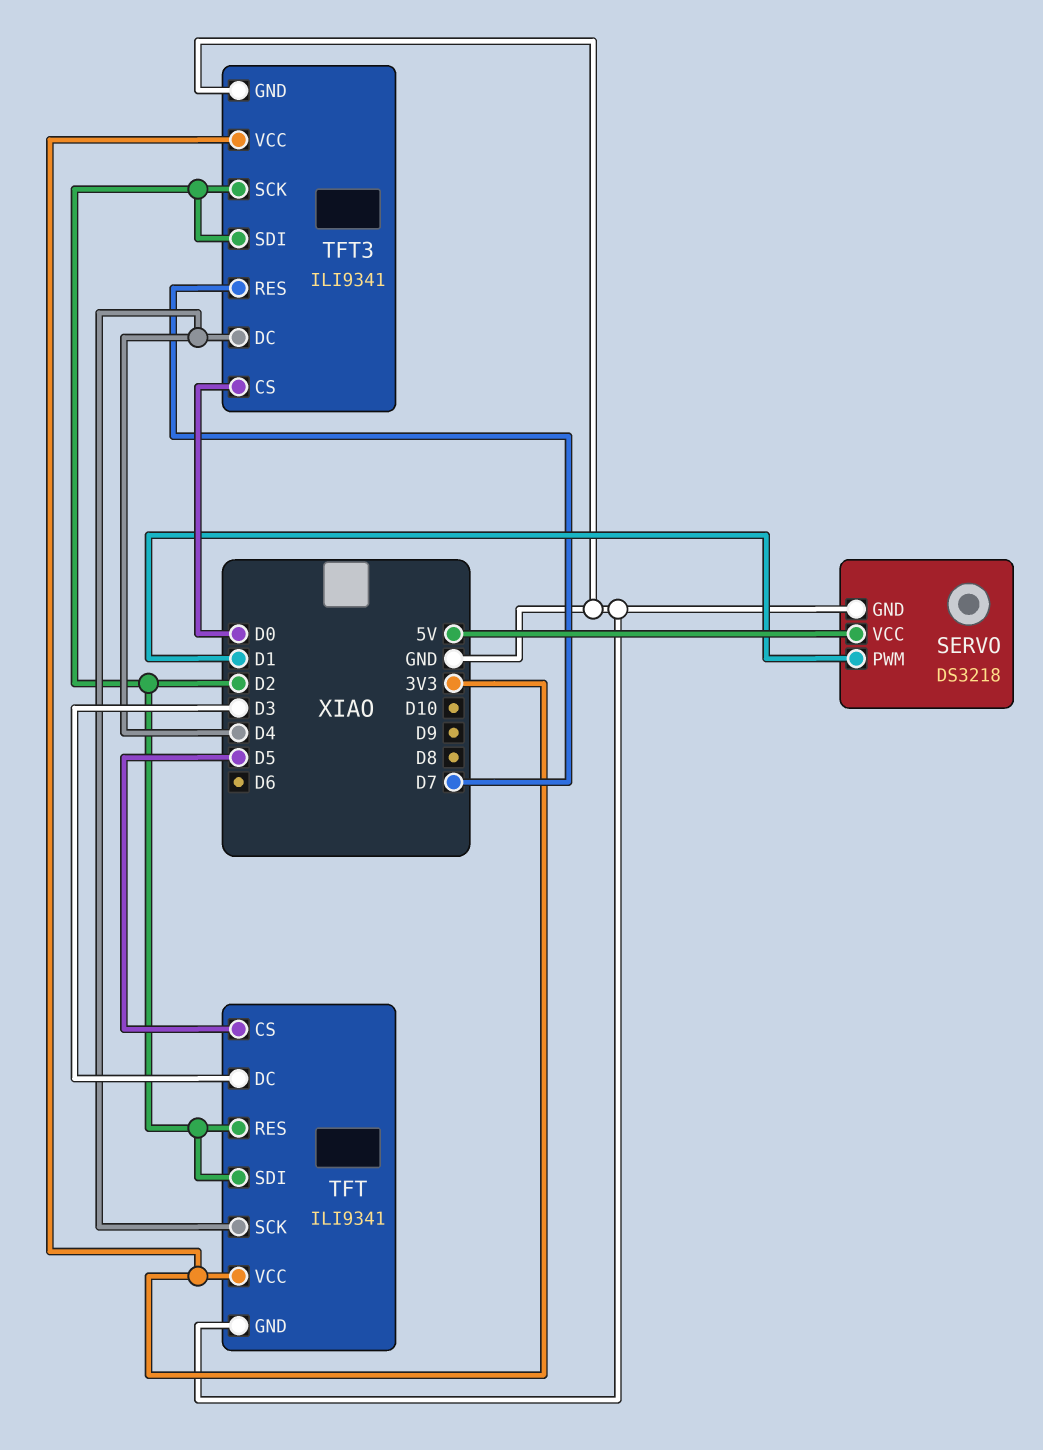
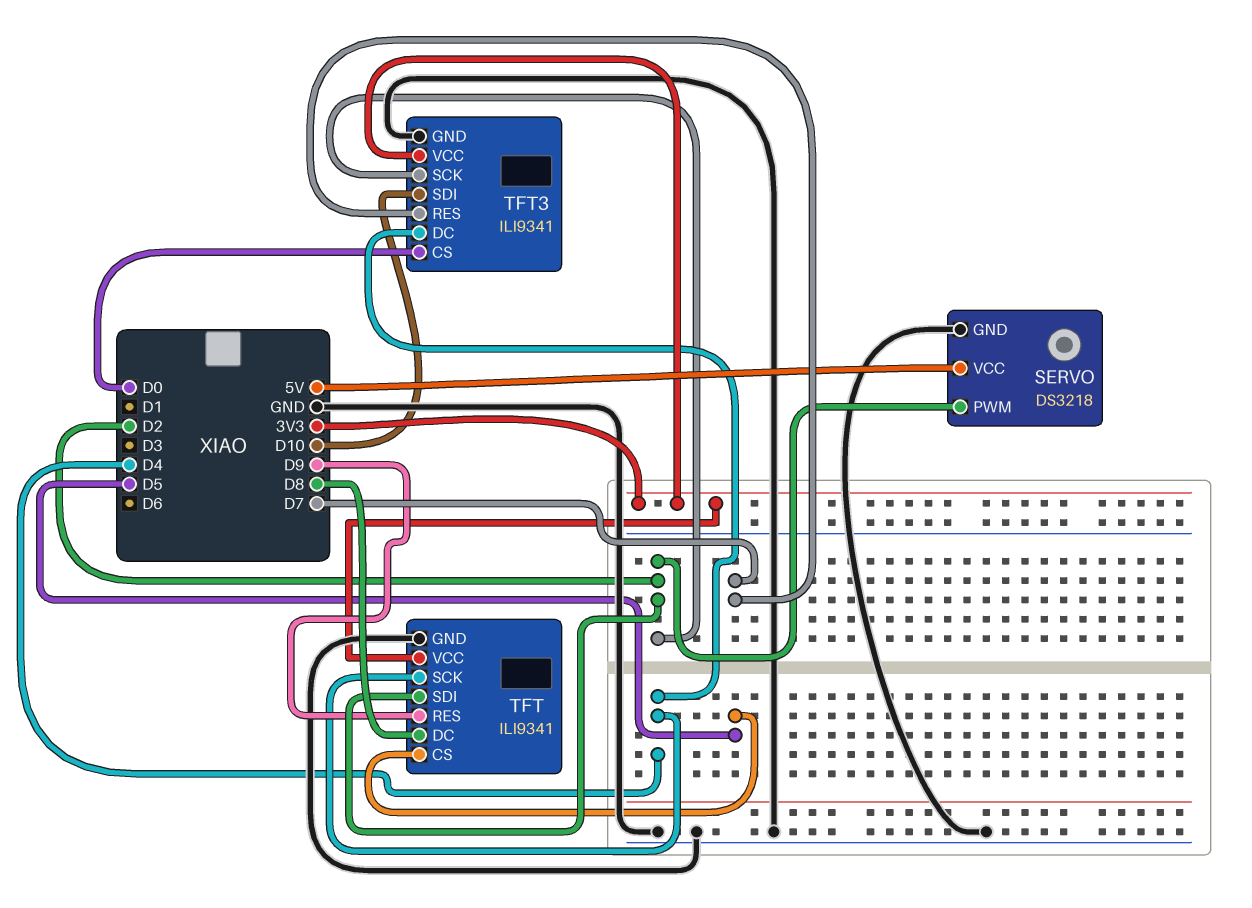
SERVO pin PWM: D1 -> D2
TFT pin DC: D3 -> D8
TFT pin RES: D2 -> D9
TFT3 pin SDI: D2 -> D10

